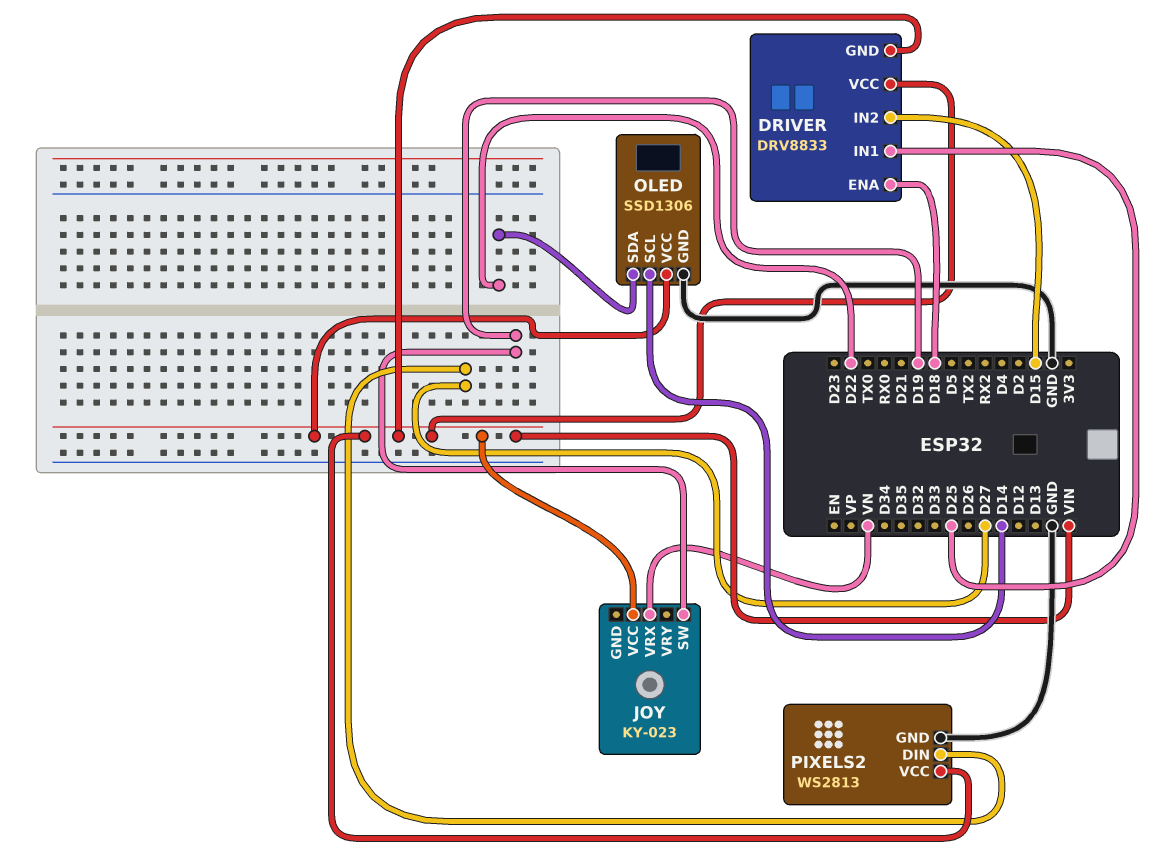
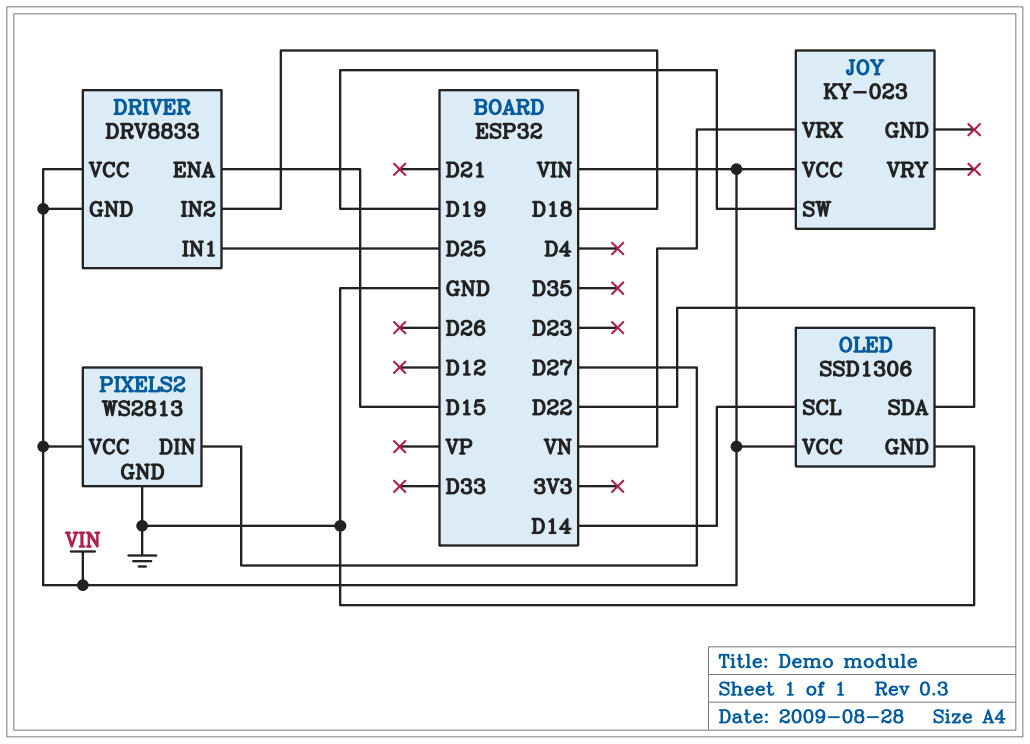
DRIVER pin ENA: D18 -> D15
DRIVER pin IN2: D15 -> D18

